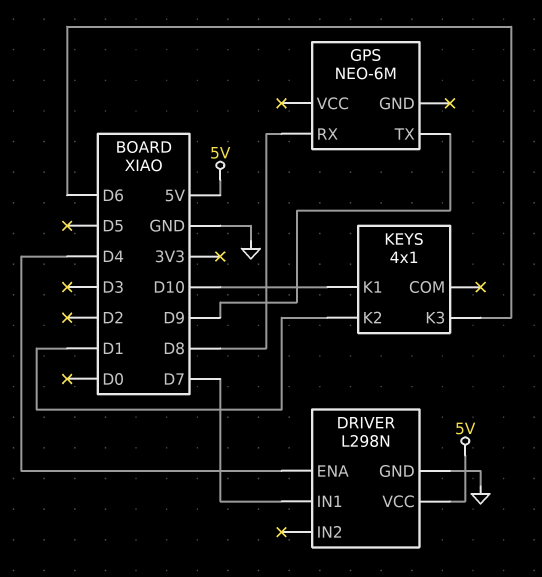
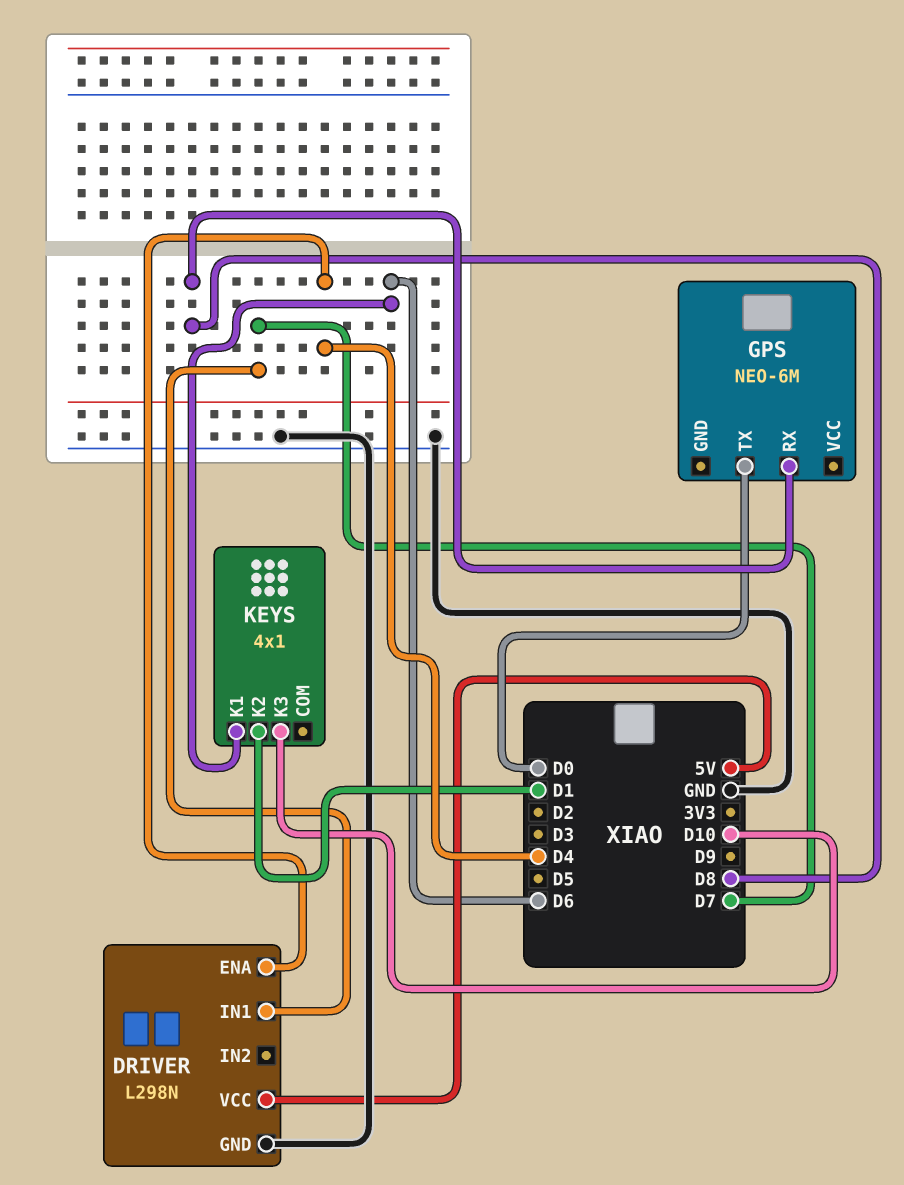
GPS pin TX: D9 -> D0
KEYS pin K1: D10 -> D6
KEYS pin K3: D6 -> D10

